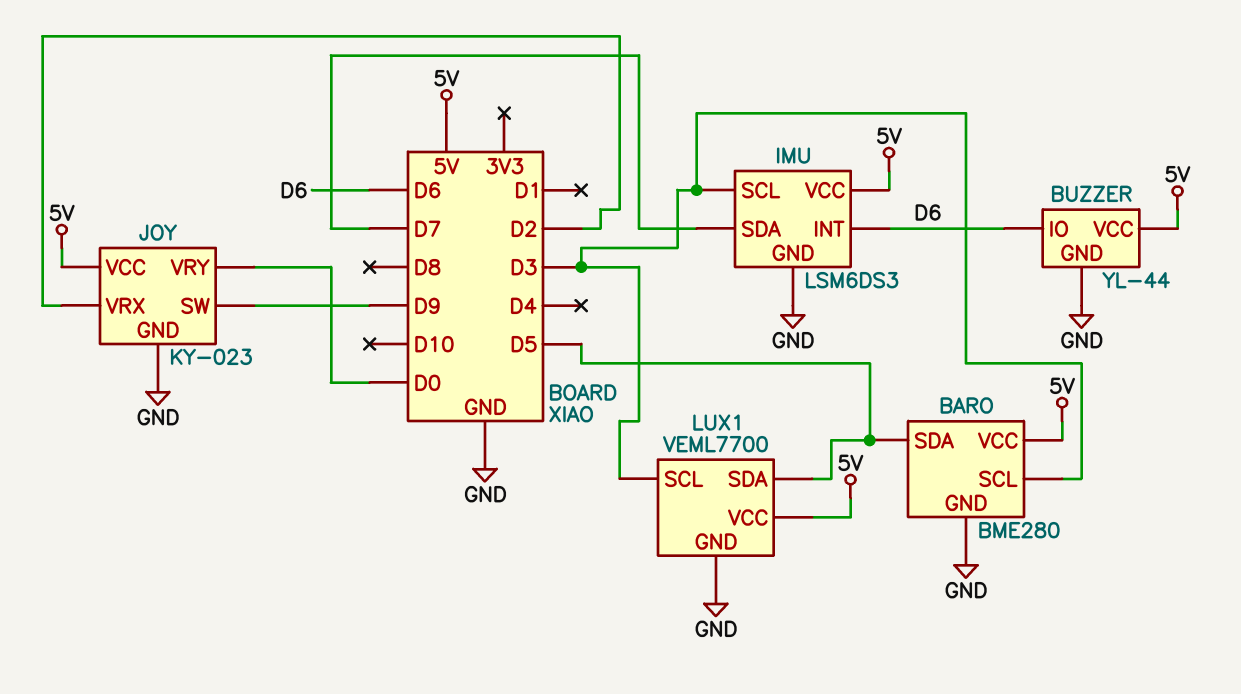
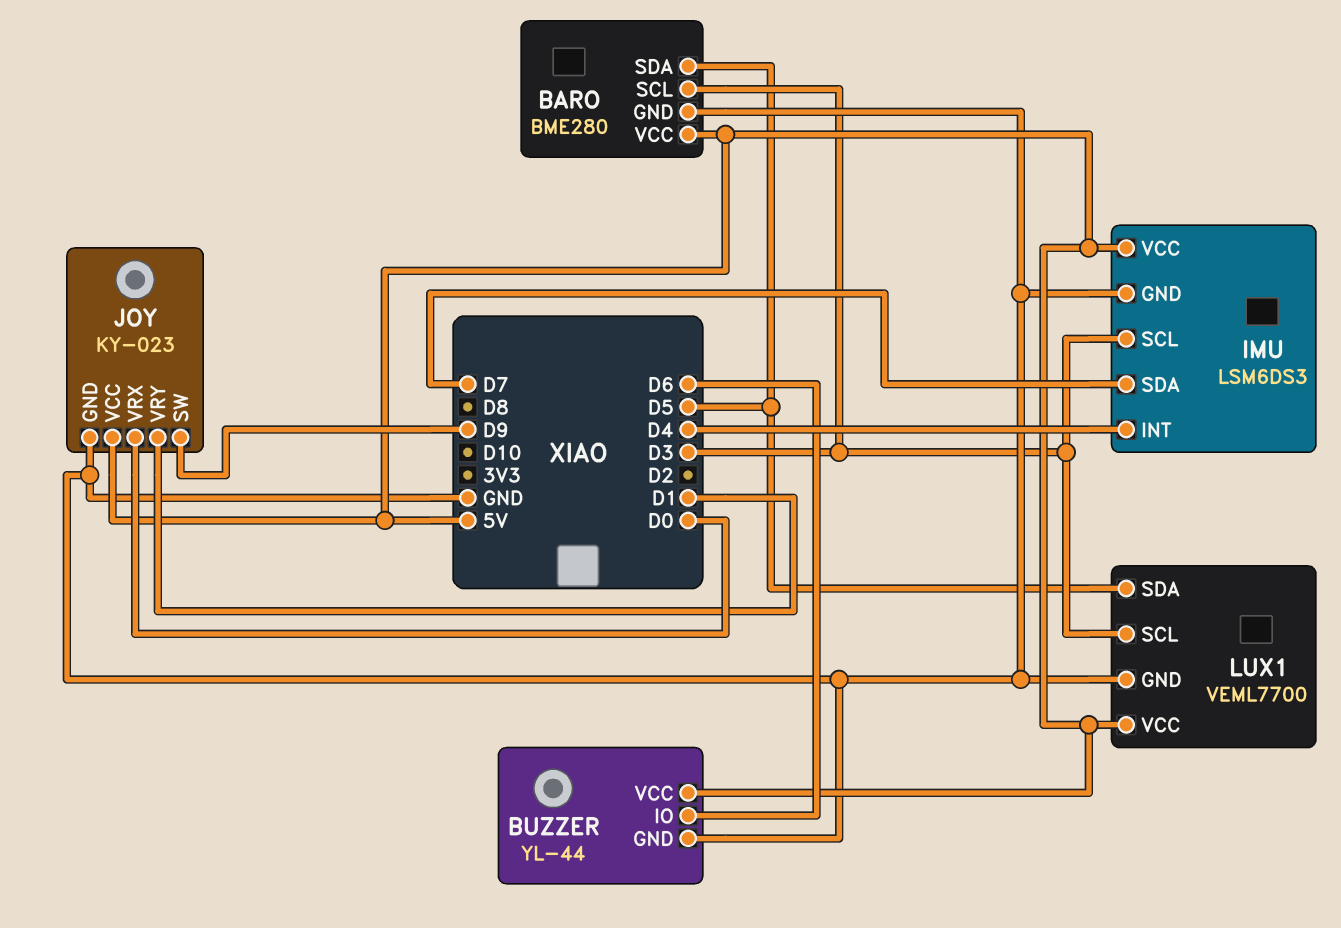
IMU pin INT: D6 -> D4
JOY pin VRX: D2 -> D0
JOY pin VRY: D0 -> D1

